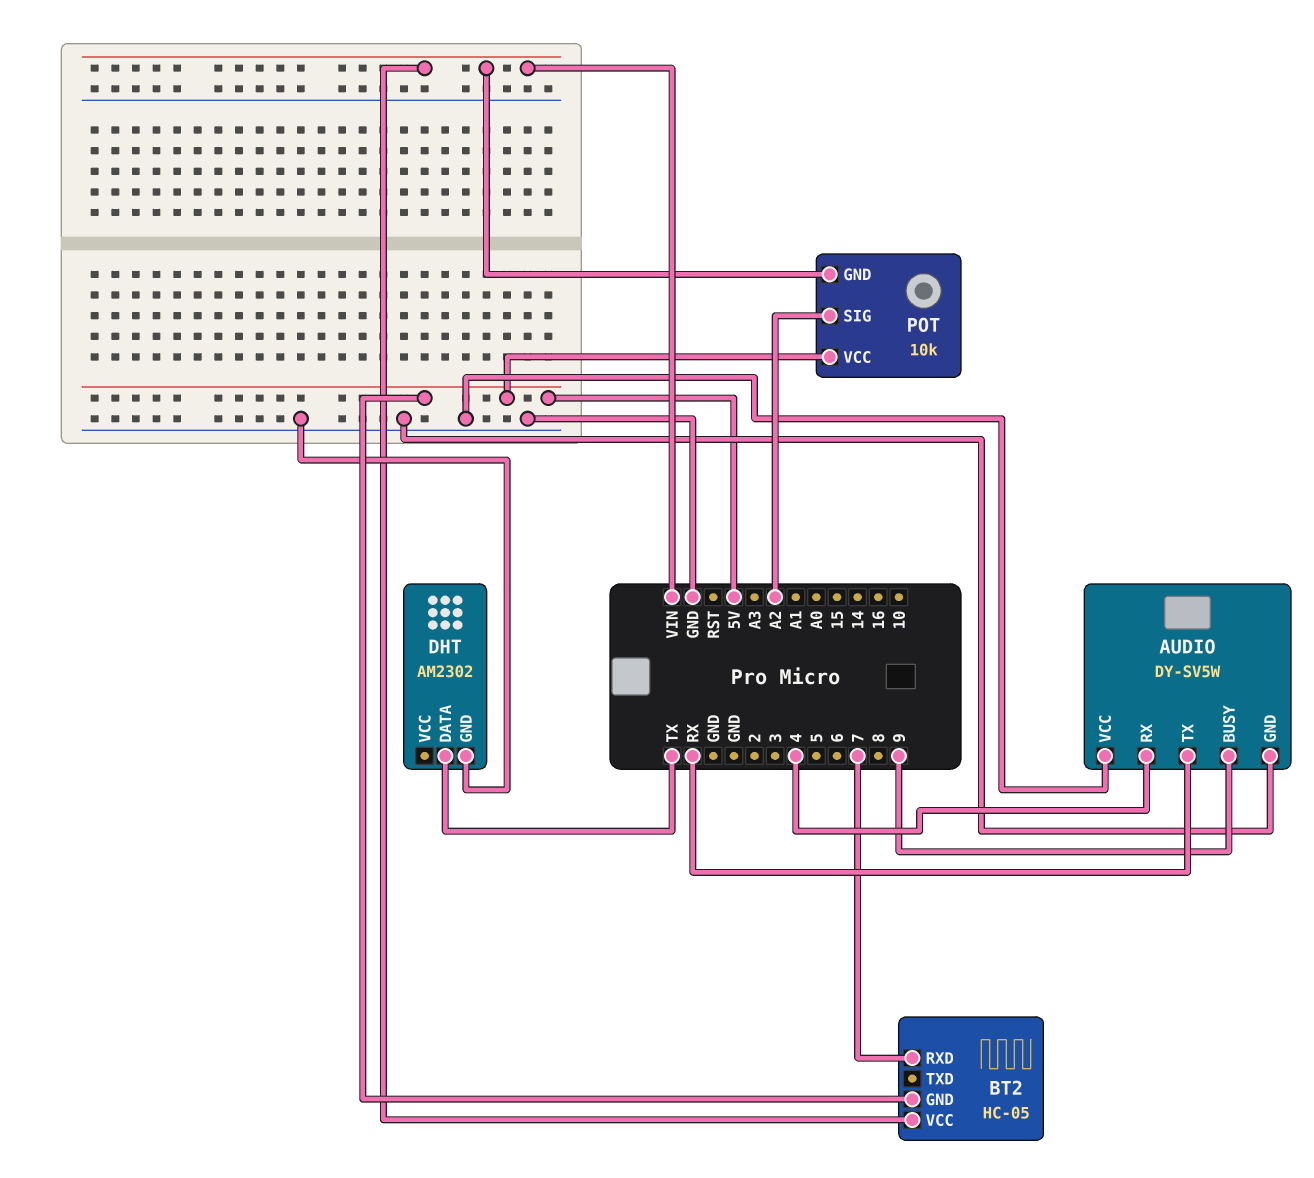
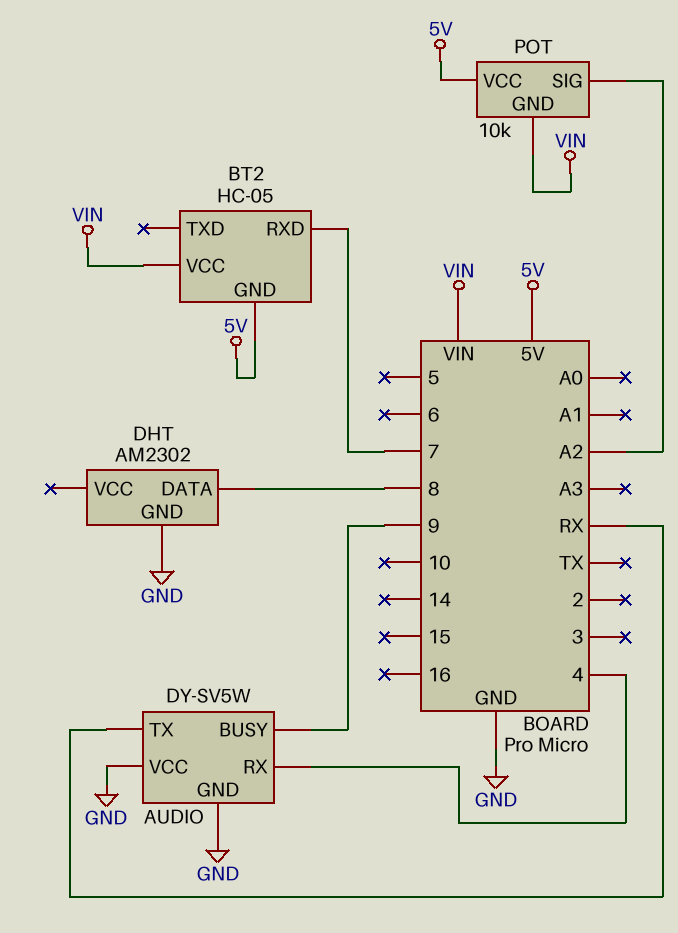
DHT pin DATA: TX -> 8

